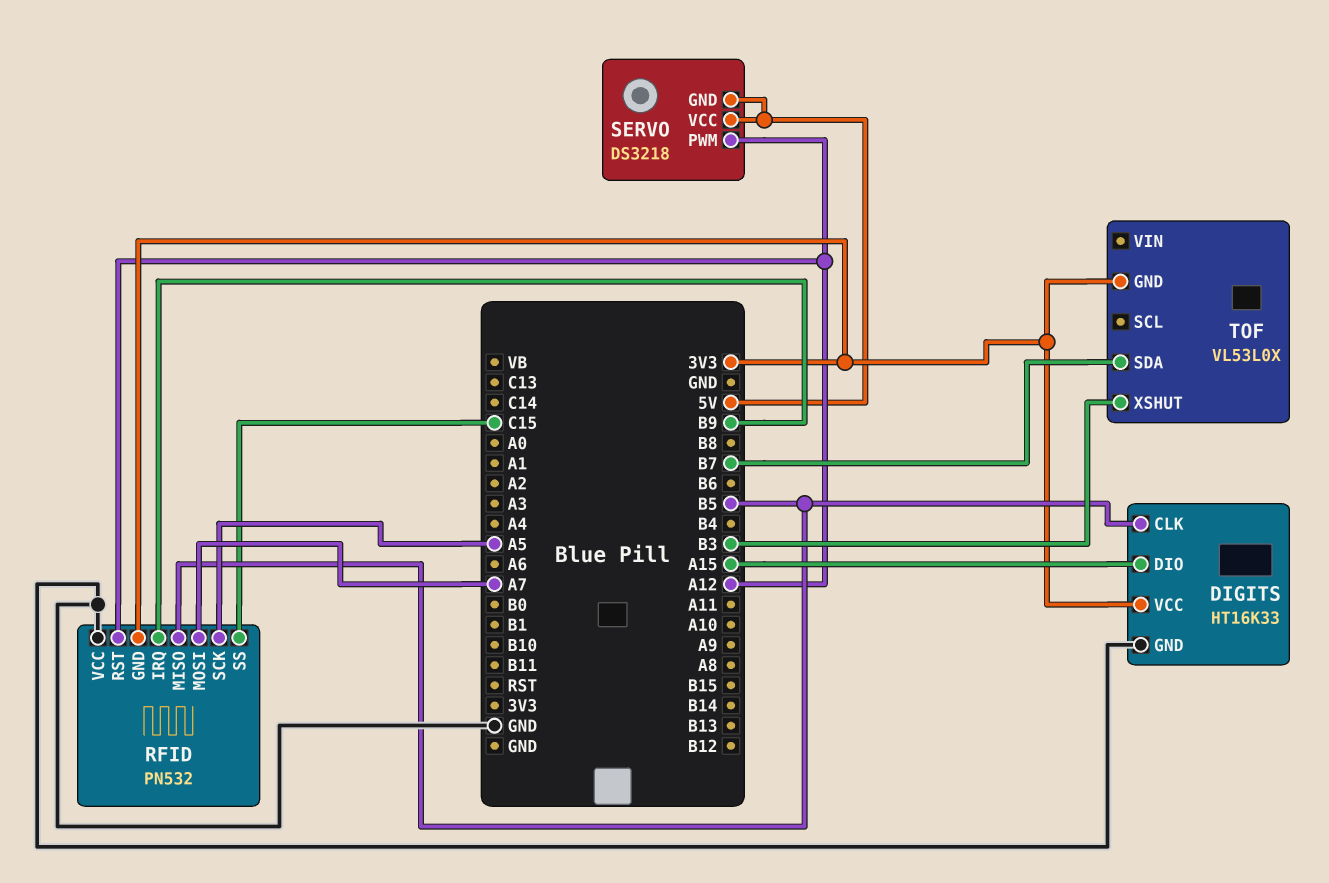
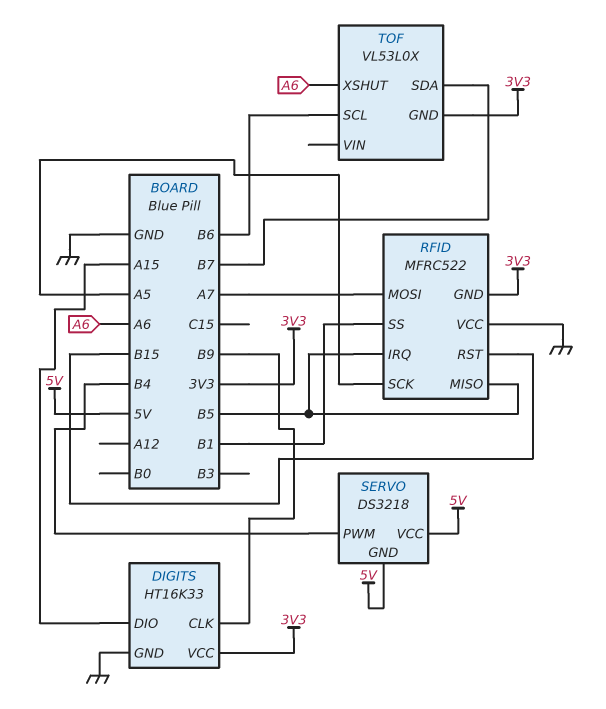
DIGITS pin CLK: B5 -> B9
RFID: PN532 -> MFRC522
RFID pin IRQ: B9 -> B5
RFID pin RST: A12 -> B15
RFID pin SS: C15 -> B1
SERVO pin PWM: A12 -> B4
TOF pin SCL: none -> B6
TOF pin XSHUT: B3 -> A6

